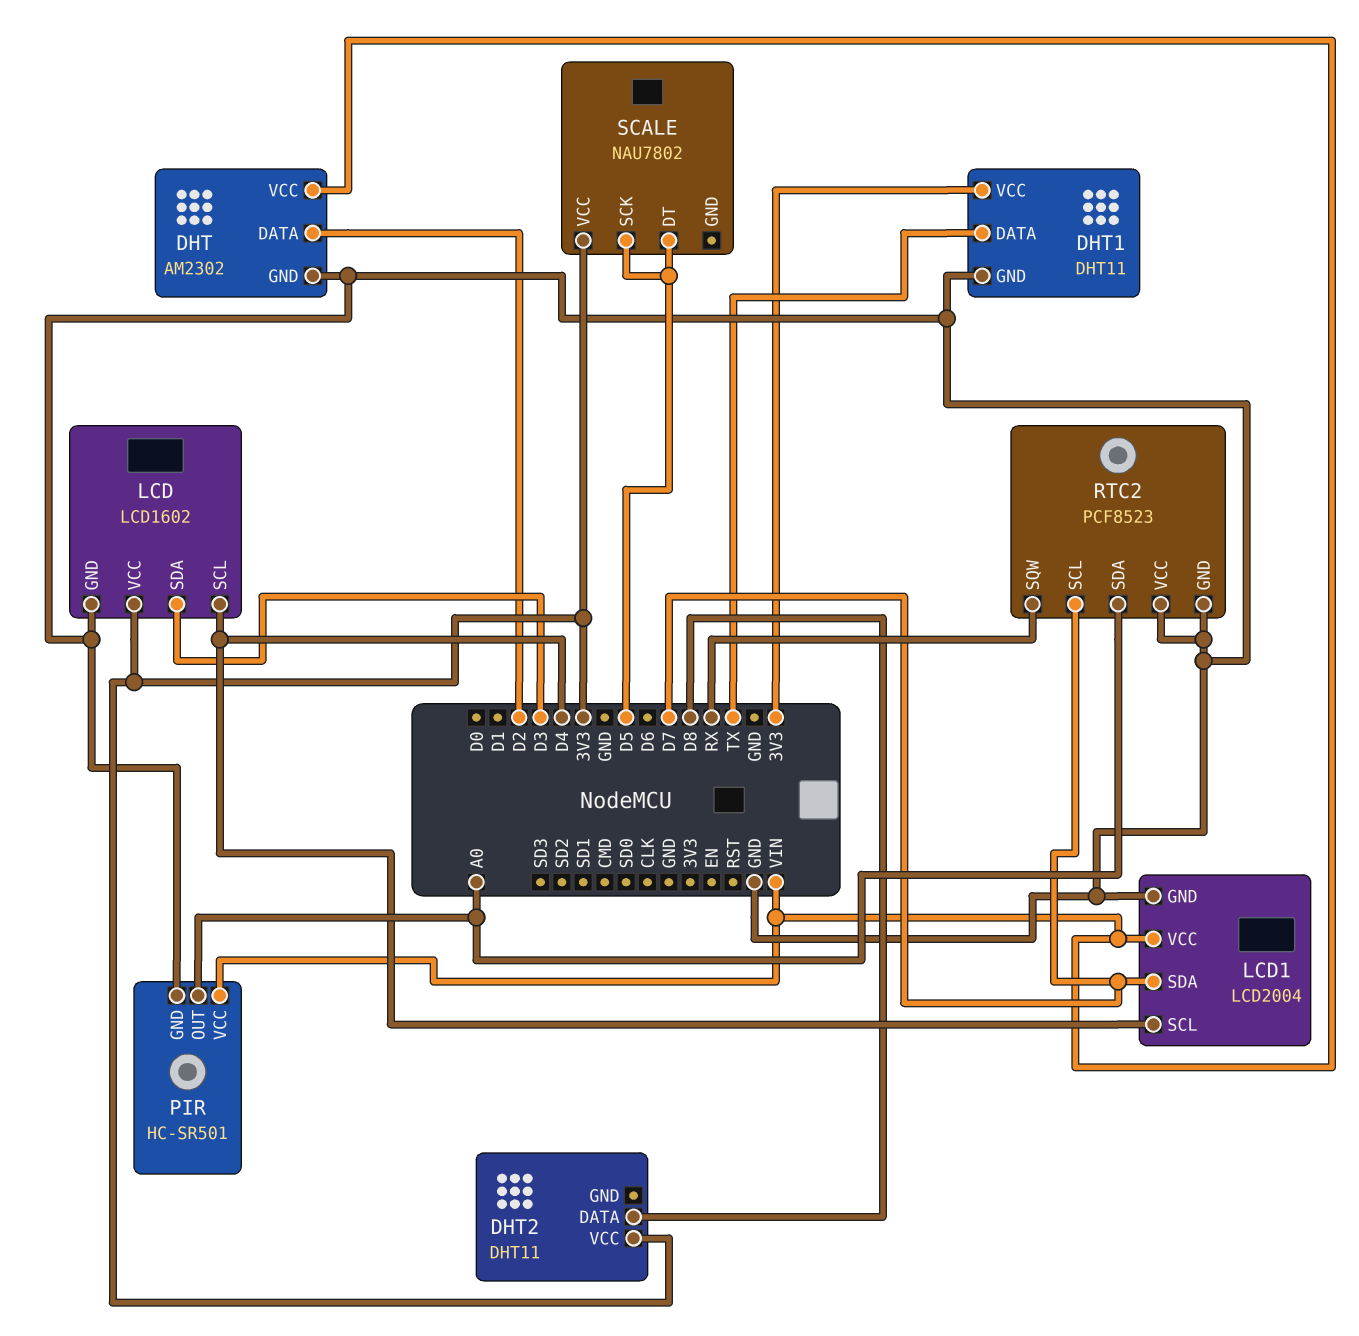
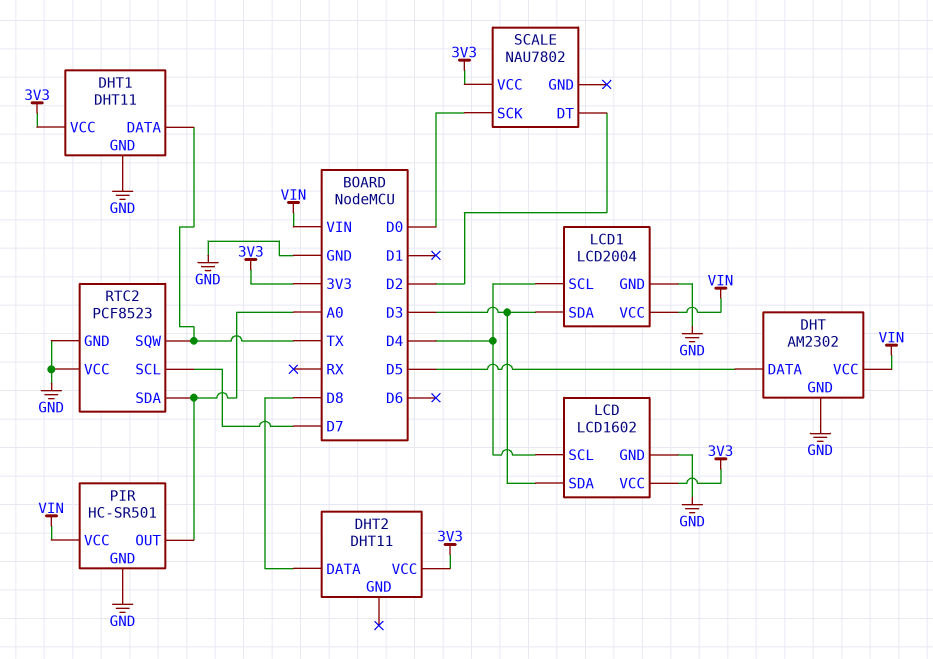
DHT pin DATA: D2 -> D5
LCD1 pin SDA: D7 -> D3
RTC2 pin SQW: RX -> TX
SCALE pin DT: D5 -> D2
SCALE pin SCK: D5 -> D0

